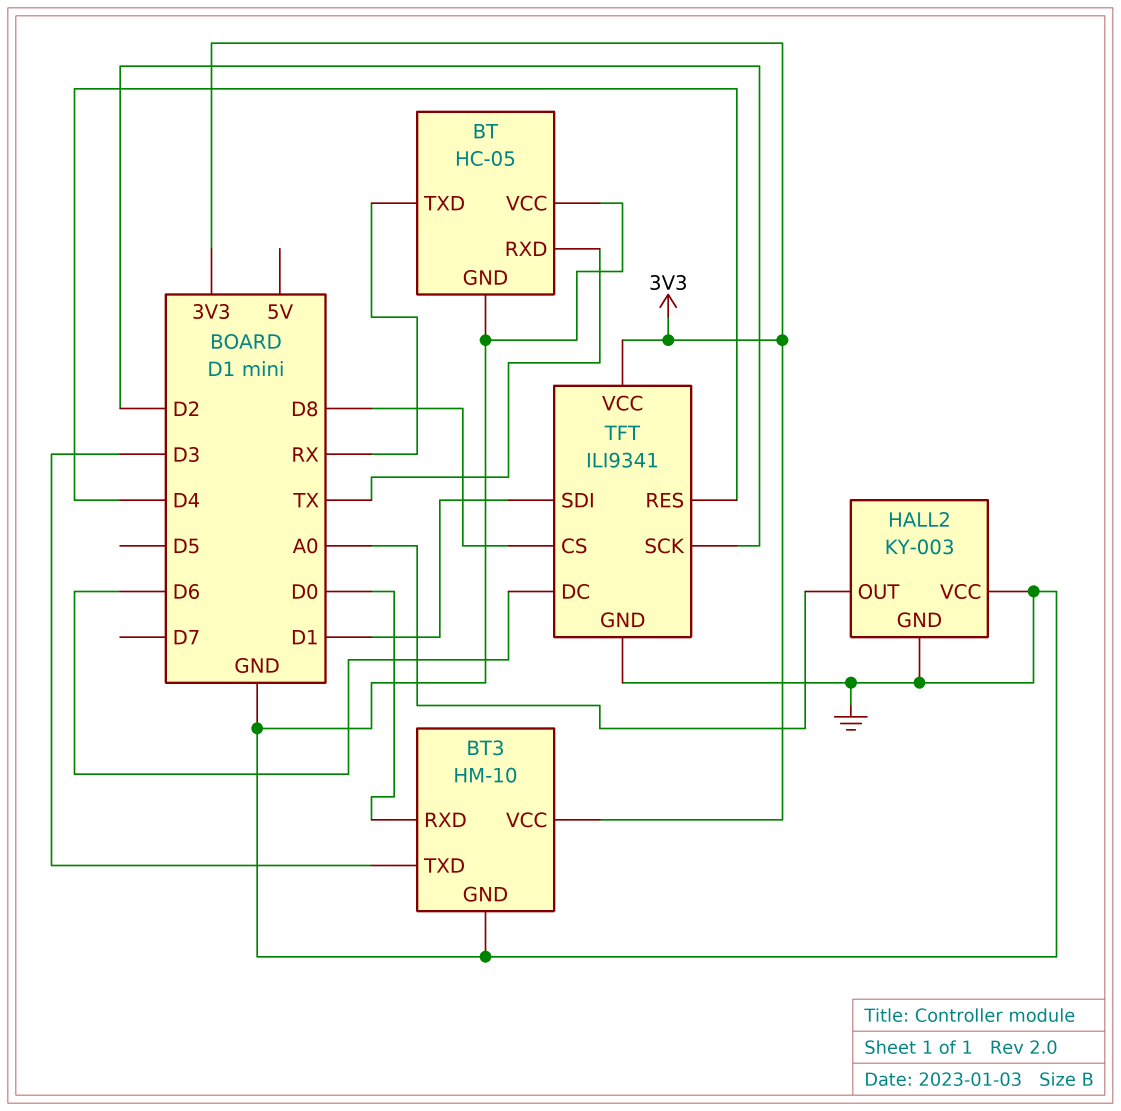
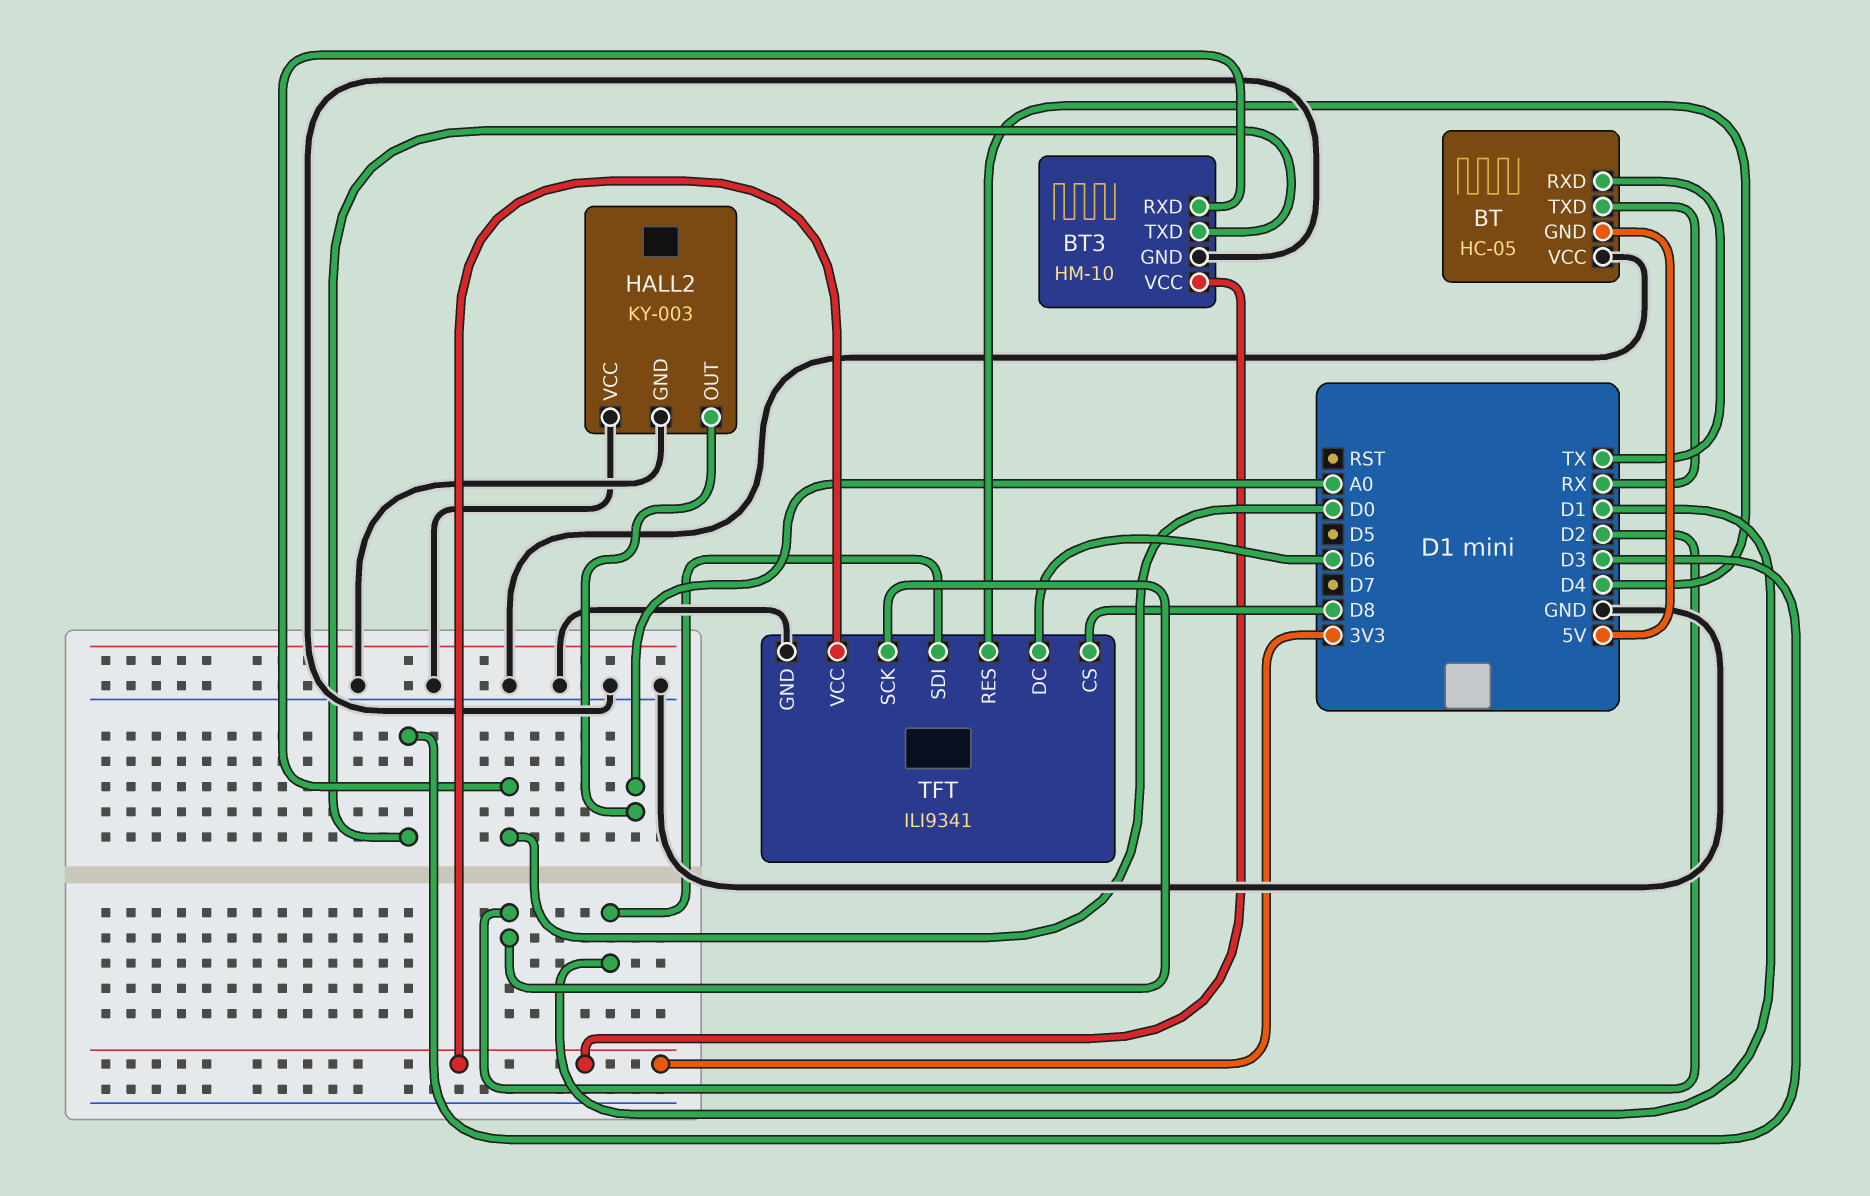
BT pin GND: GND -> 5V

